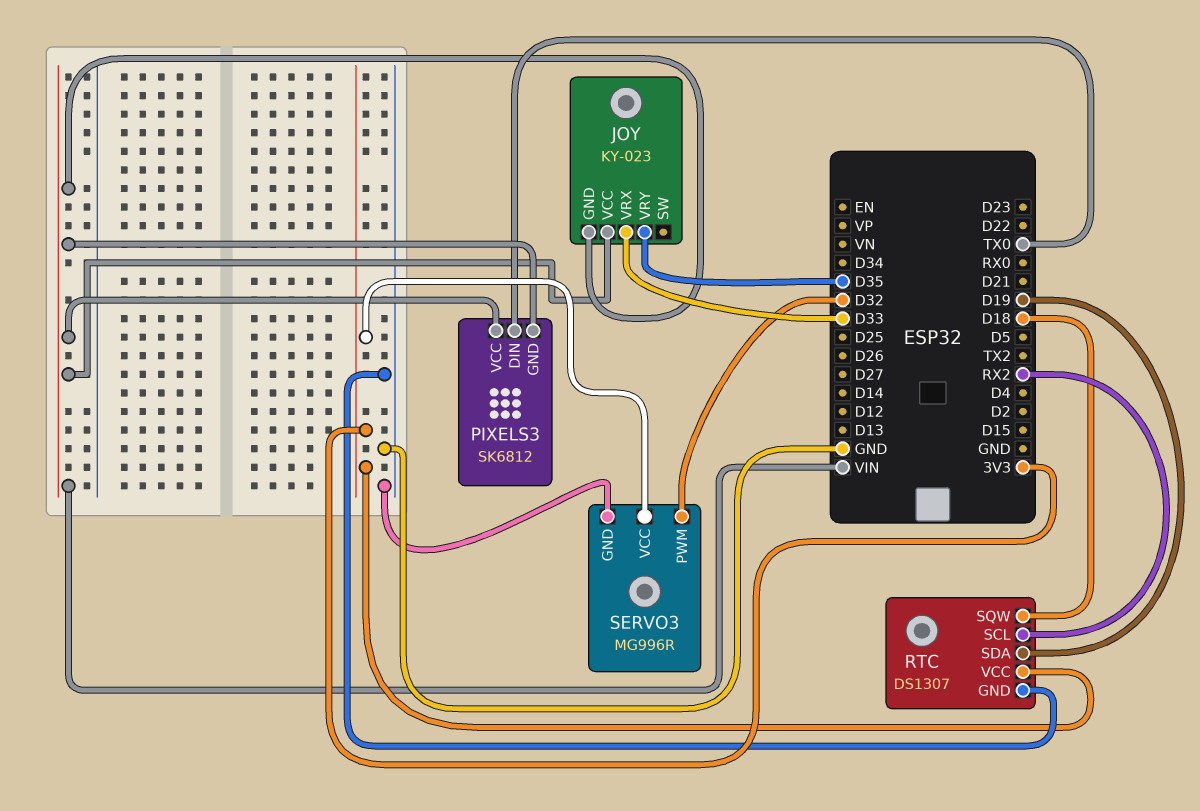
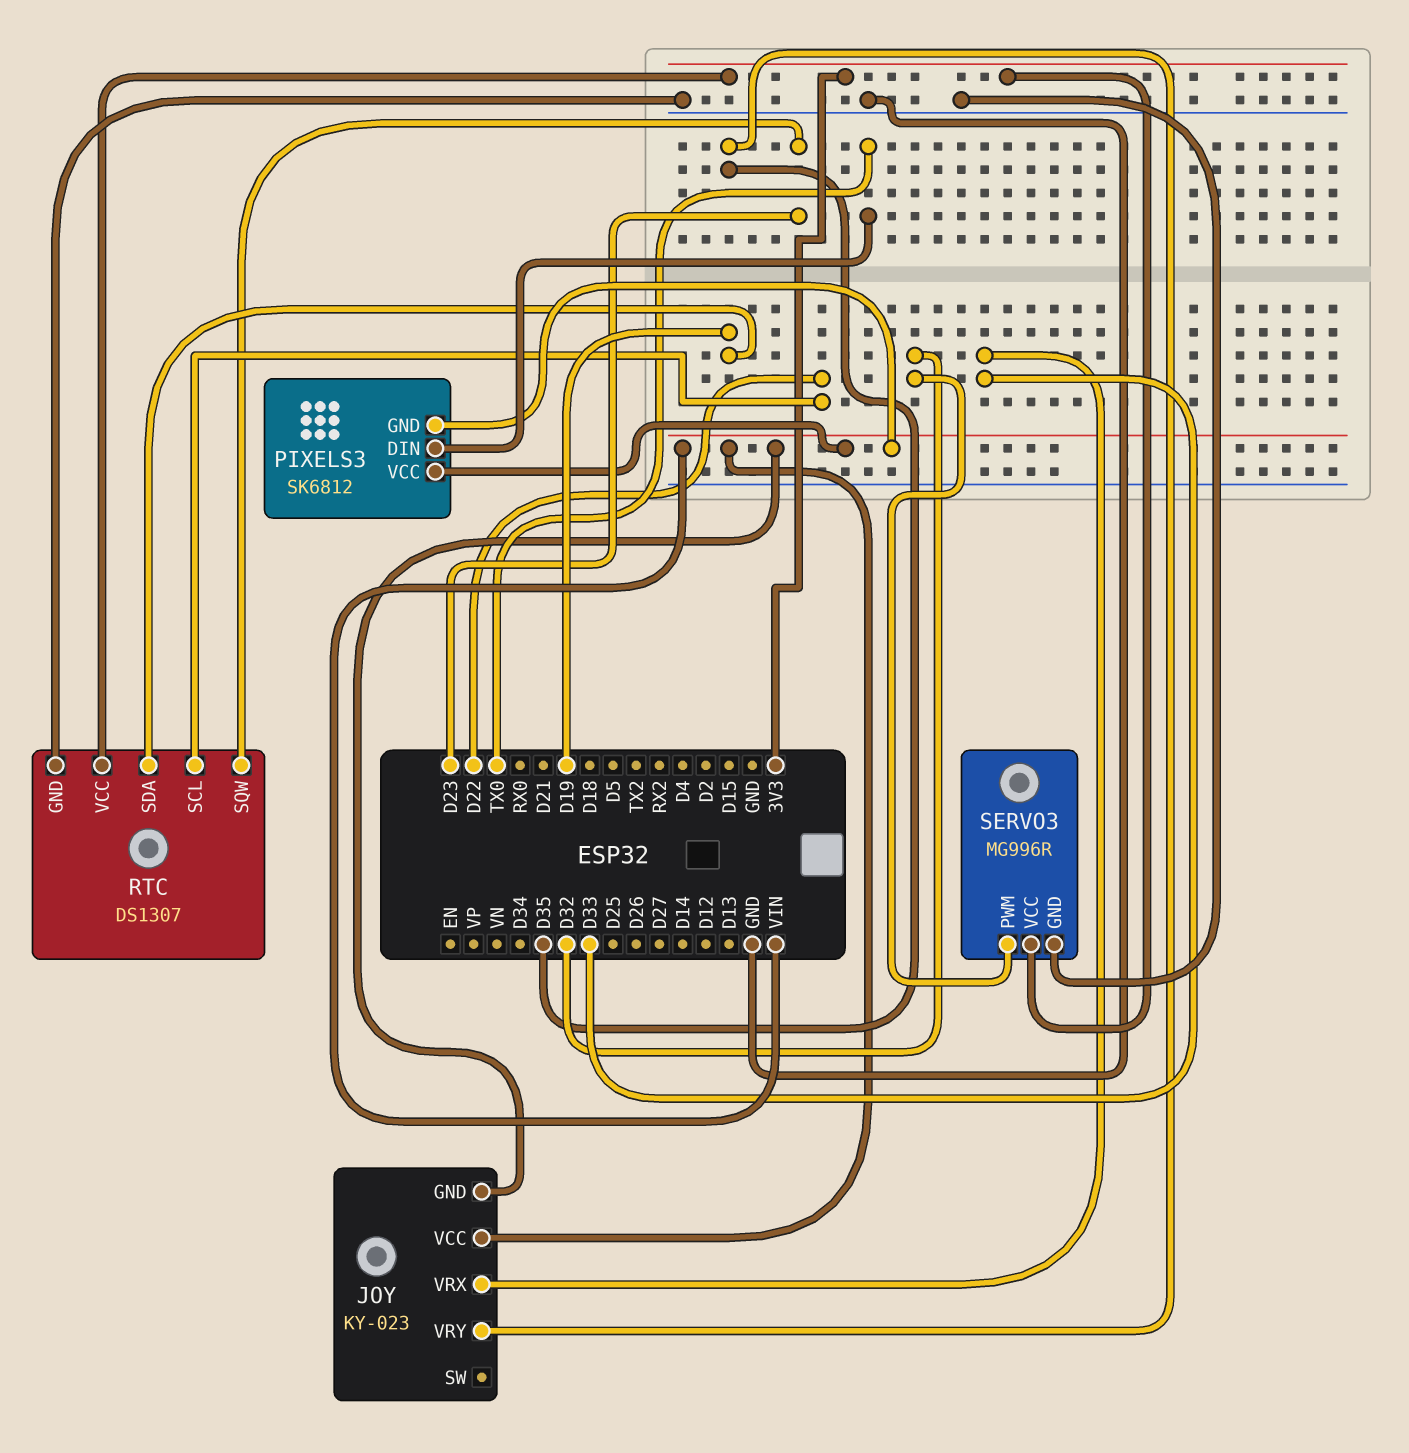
RTC pin SCL: RX2 -> D22
RTC pin SQW: D18 -> D23

